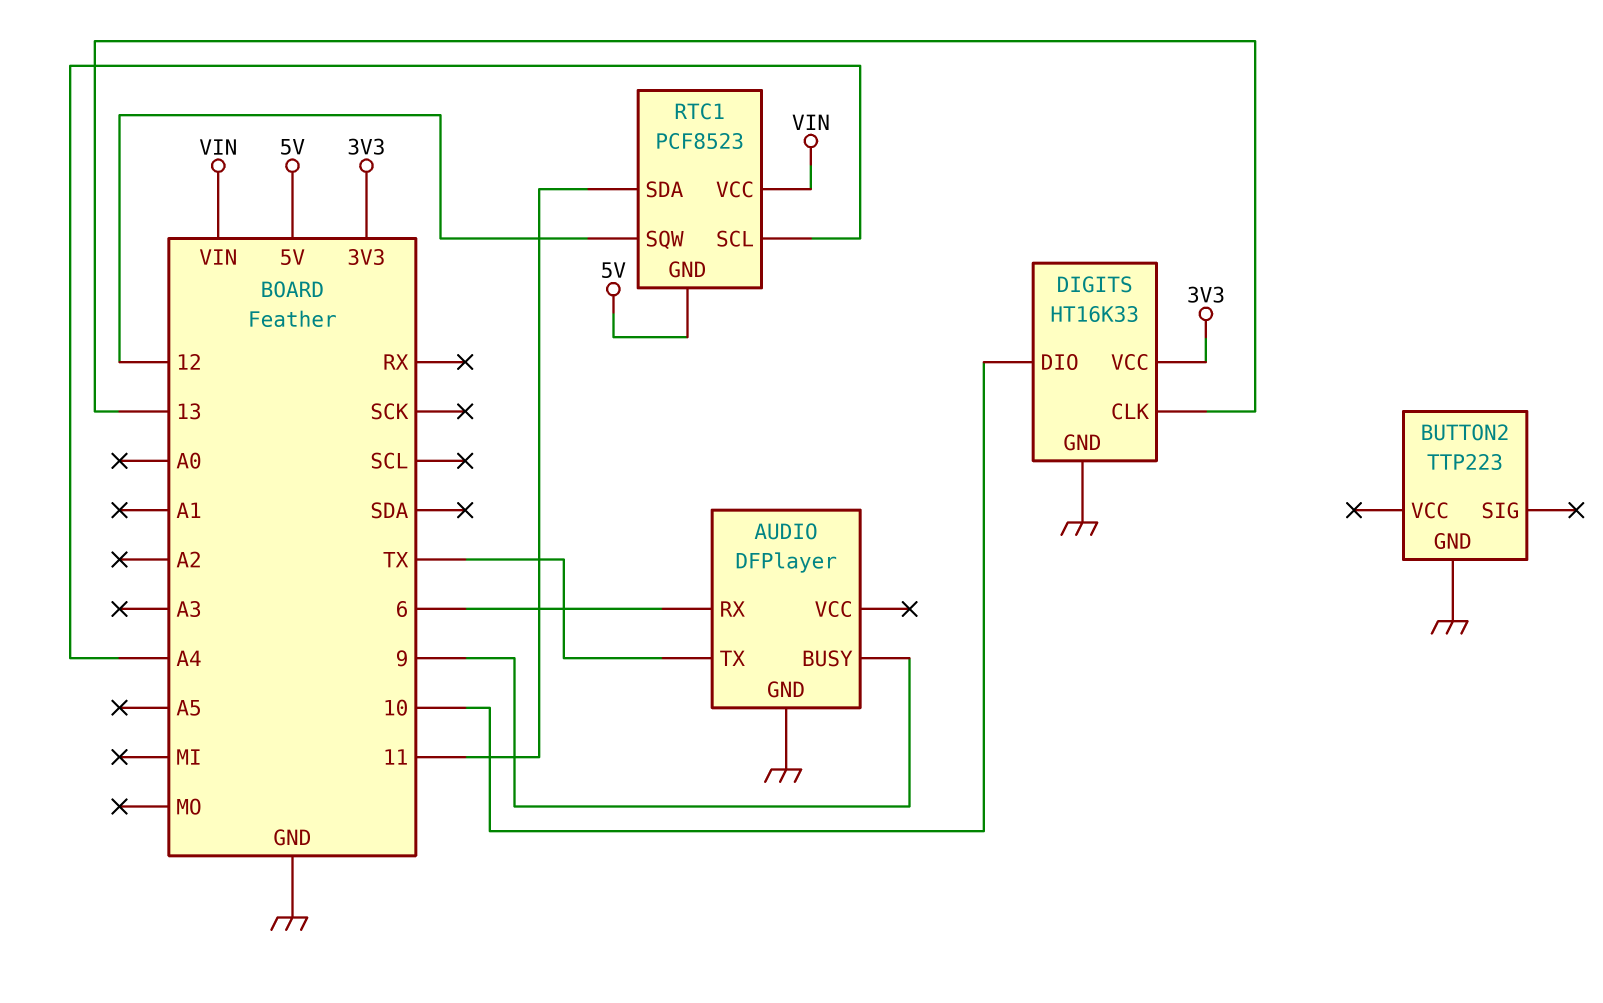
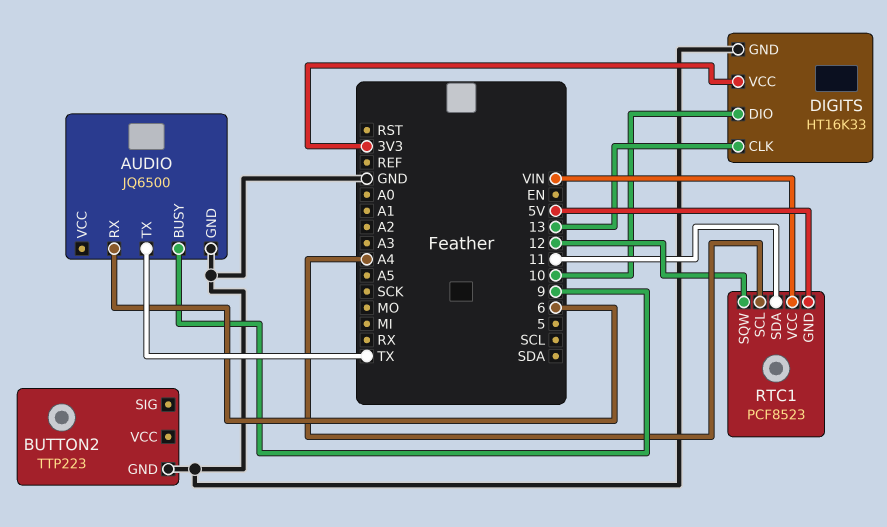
AUDIO: DFPlayer -> JQ6500

